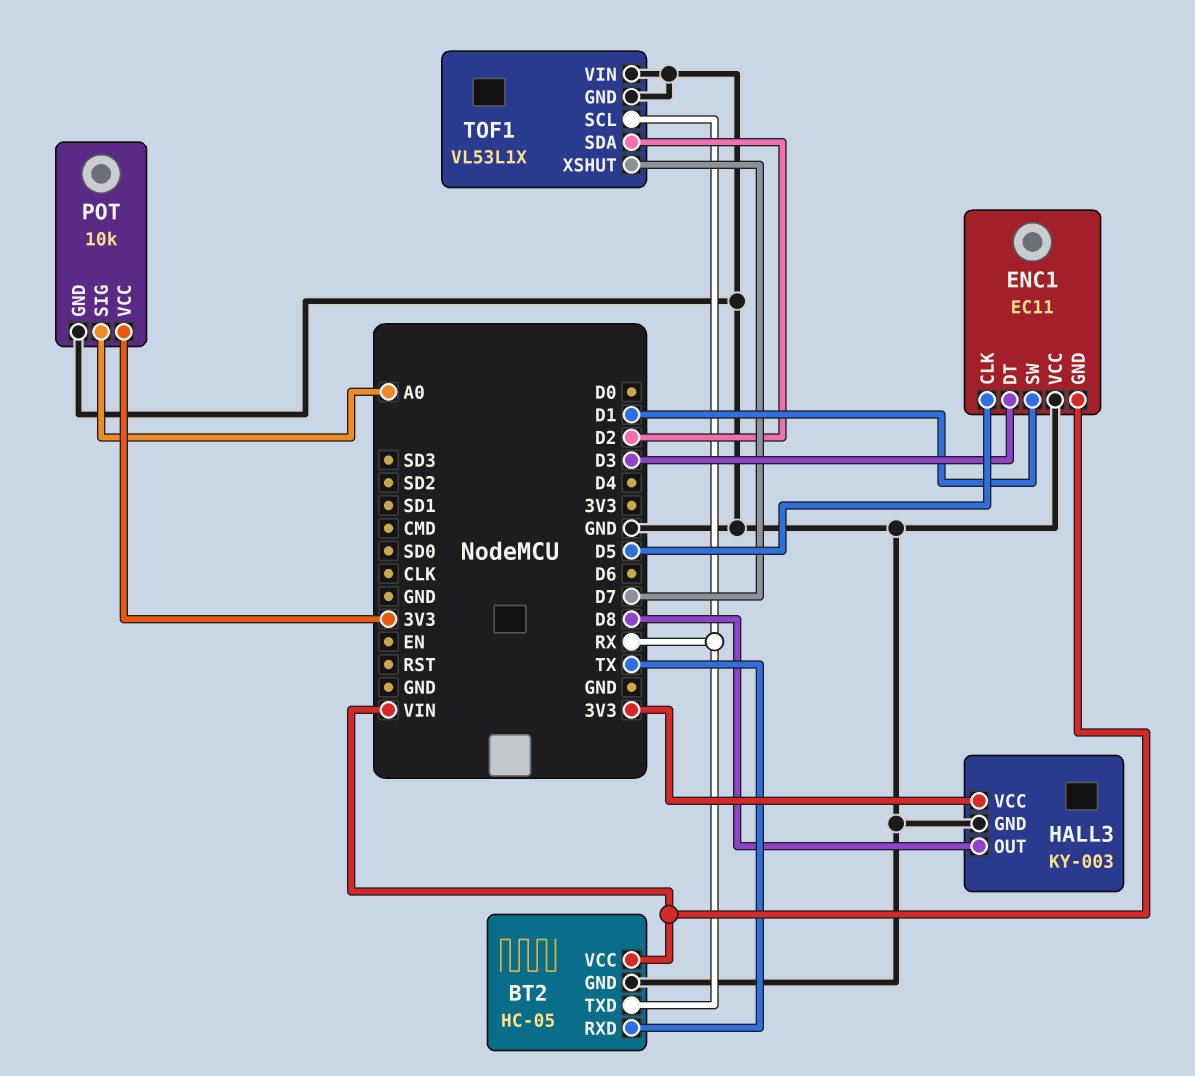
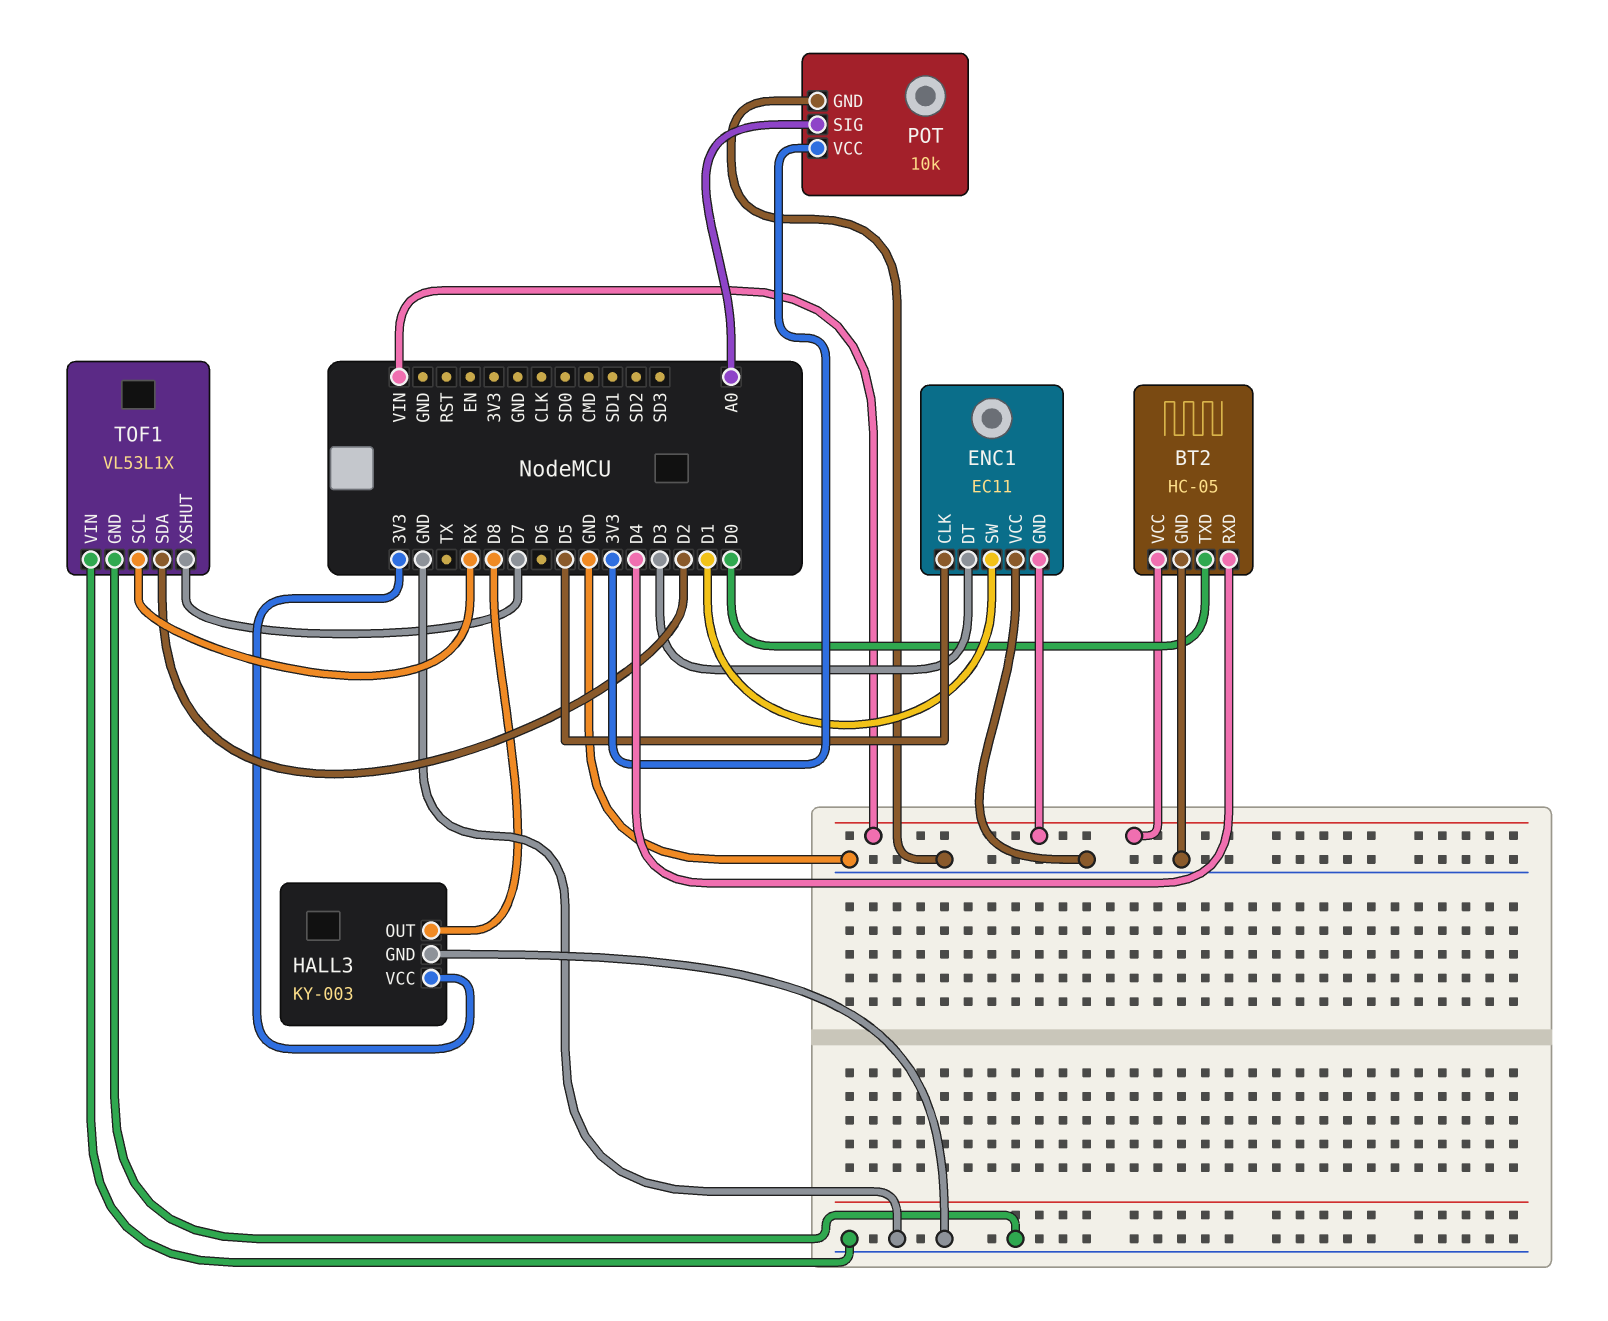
BT2 pin RXD: TX -> D4
BT2 pin TXD: RX -> D0

